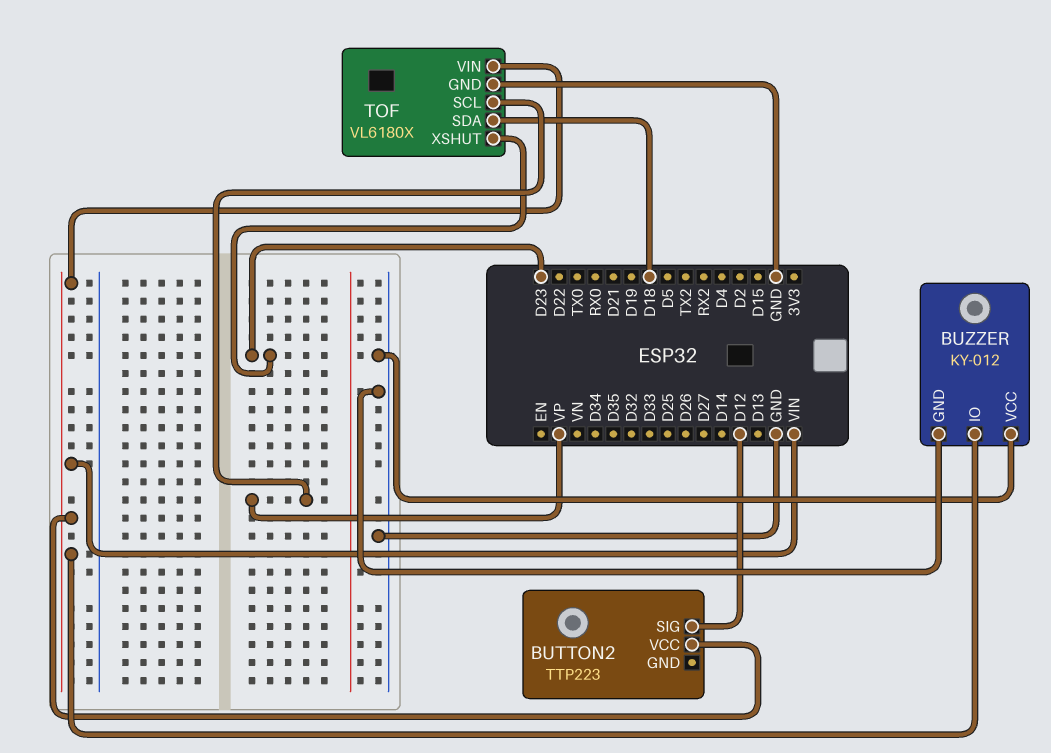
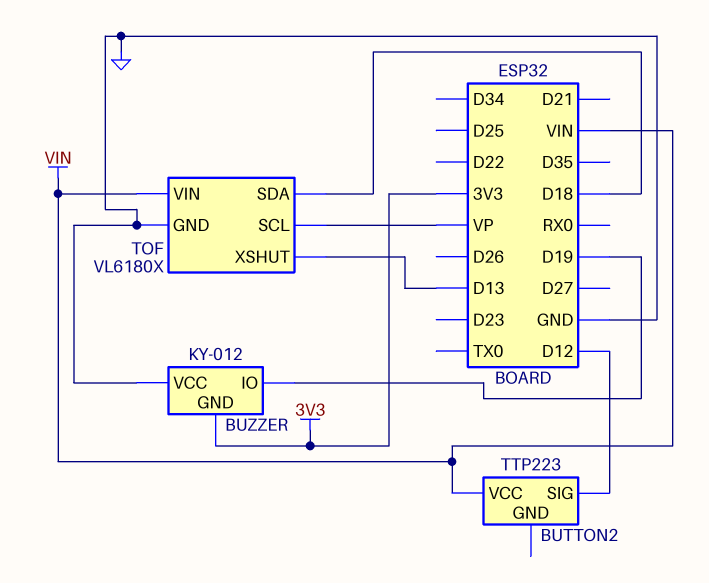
BUZZER pin GND: GND -> 3V3
BUZZER pin IO: VIN -> D19
TOF pin XSHUT: D23 -> D13

